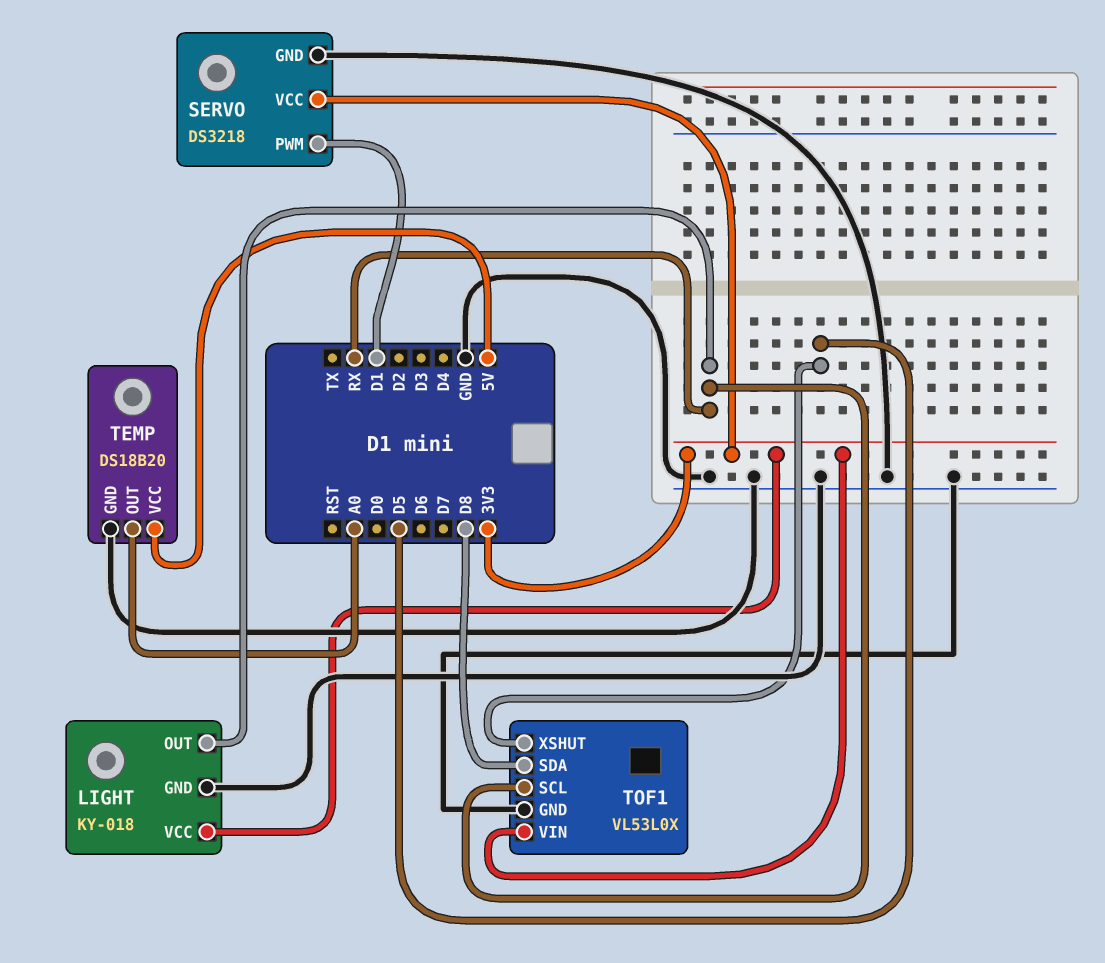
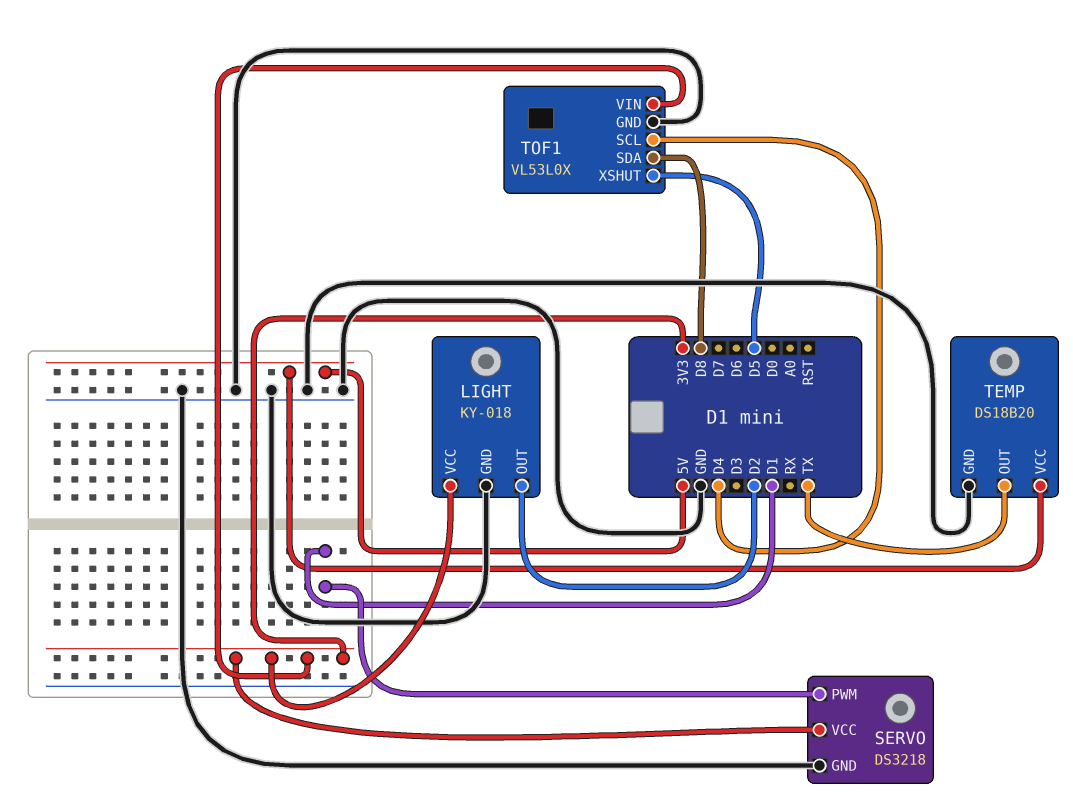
LIGHT pin OUT: RX -> D2
TEMP pin OUT: A0 -> TX
TOF1 pin SCL: RX -> D4

